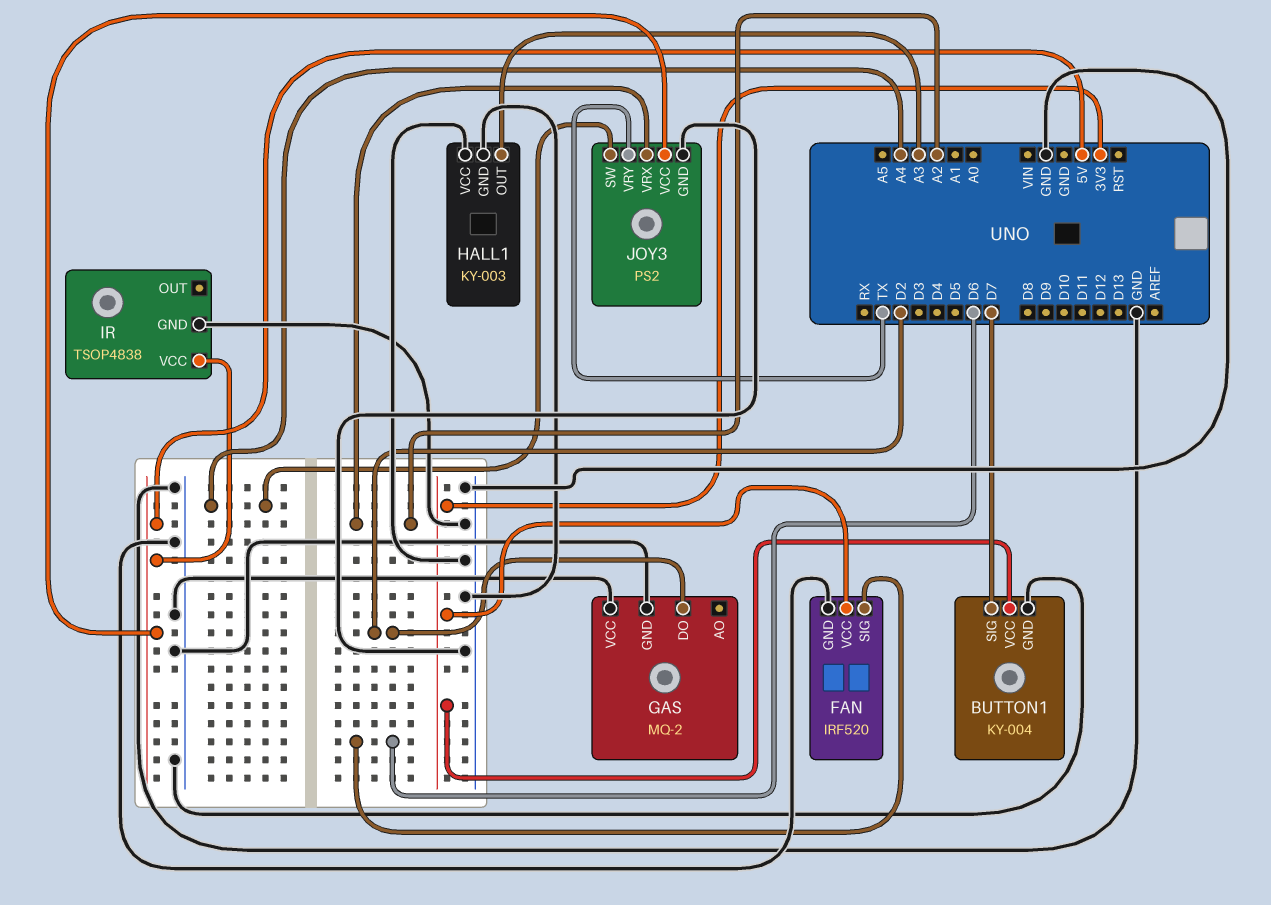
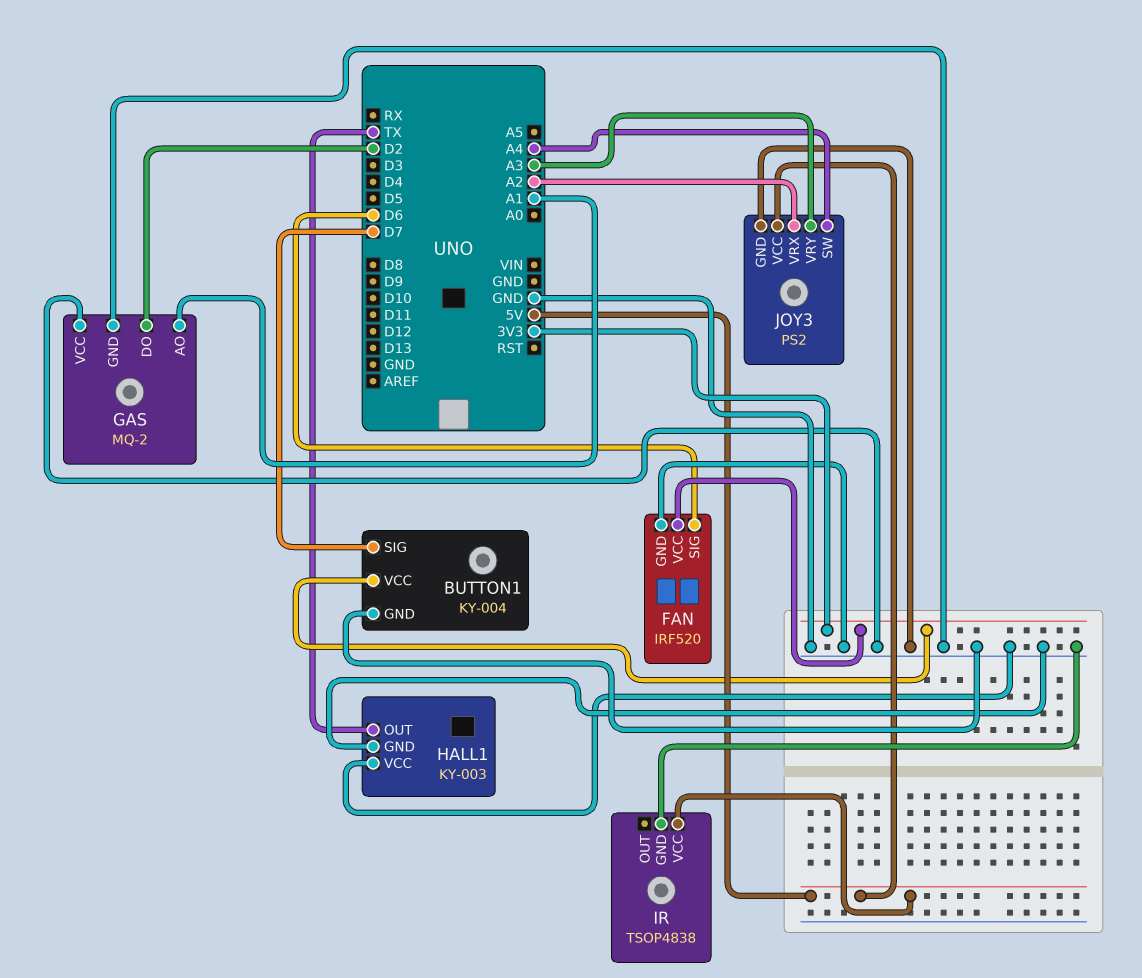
GAS pin AO: none -> A1
HALL1 pin OUT: A3 -> TX
JOY3 pin VRY: TX -> A3

